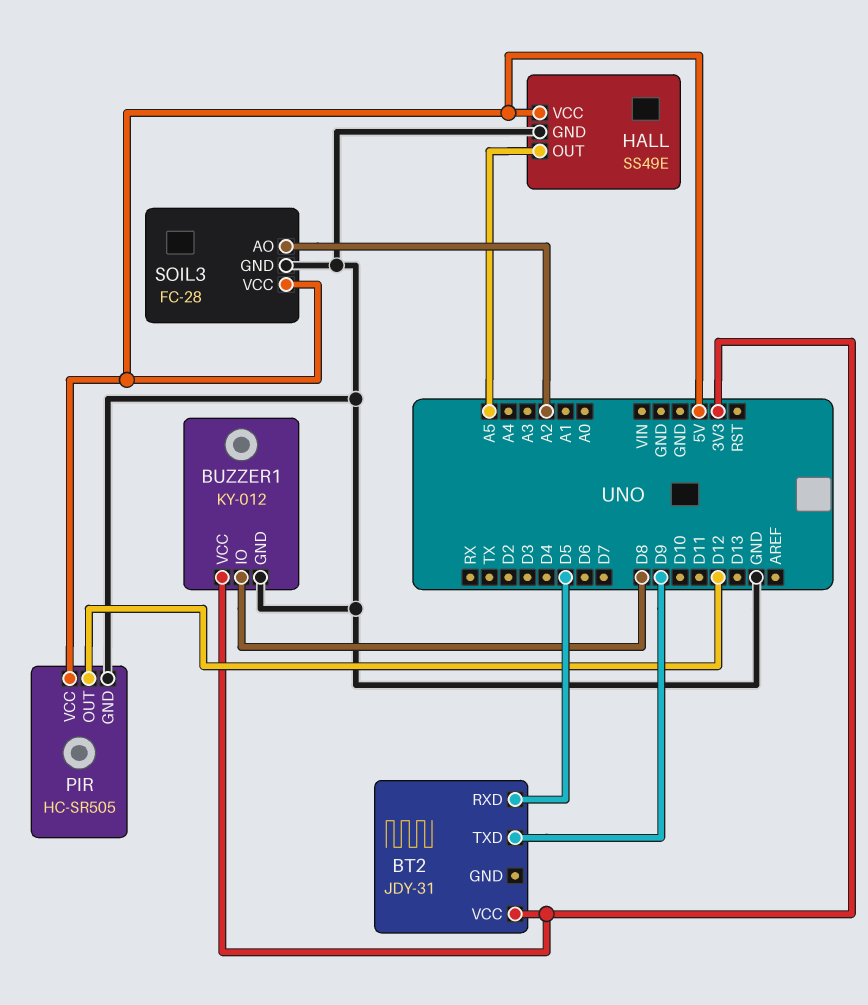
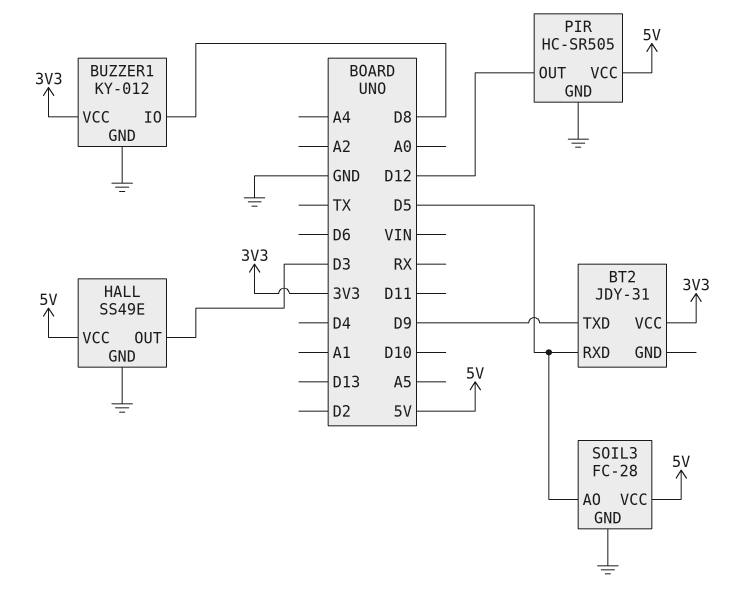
HALL pin OUT: A5 -> D3
SOIL3 pin AO: A2 -> D5

